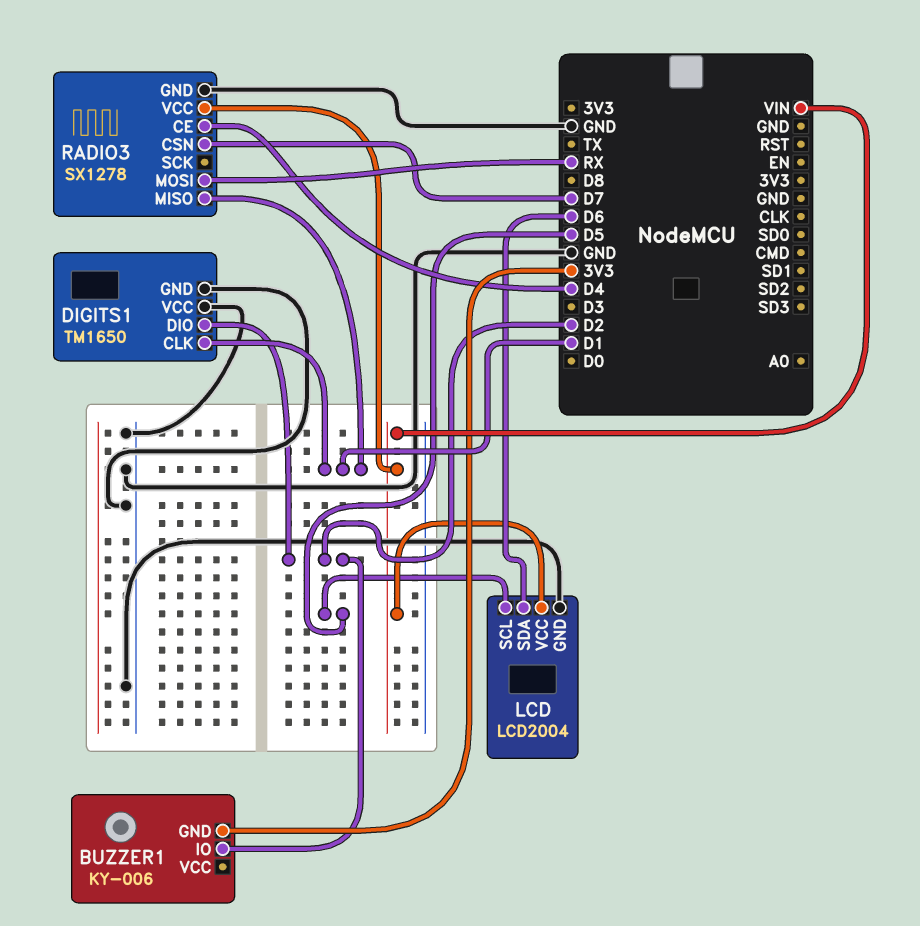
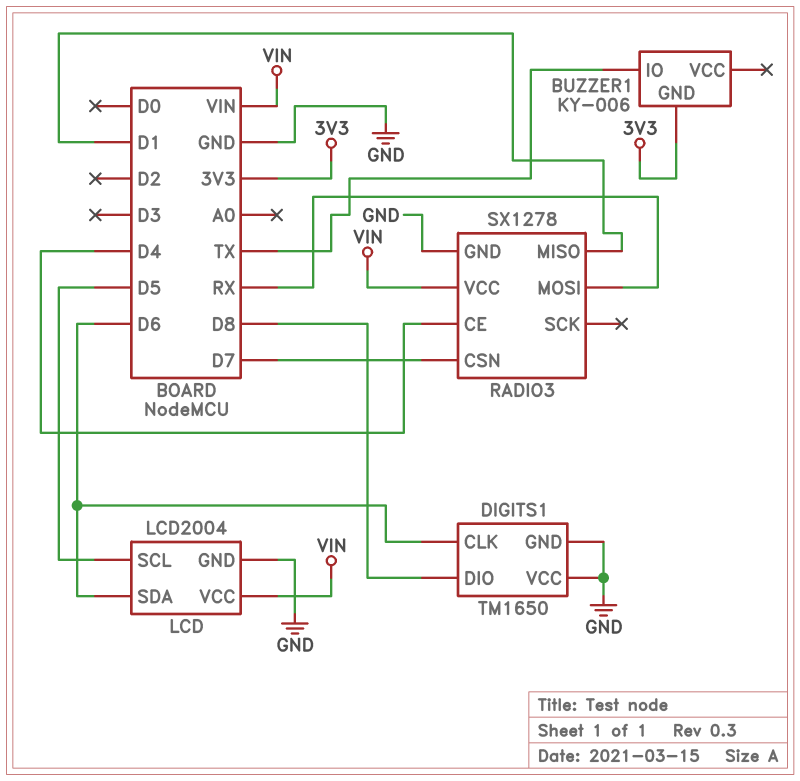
BUZZER1 pin IO: D2 -> TX
DIGITS1 pin CLK: D1 -> D6
DIGITS1 pin DIO: D2 -> D8

